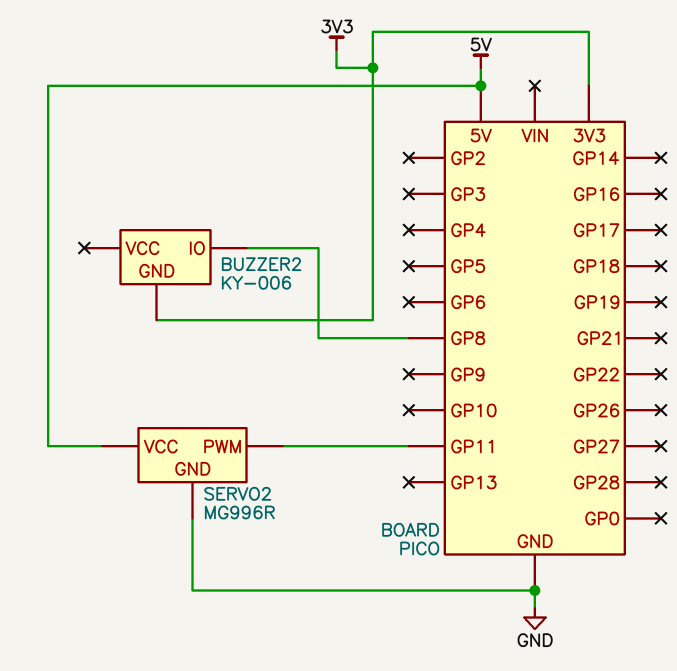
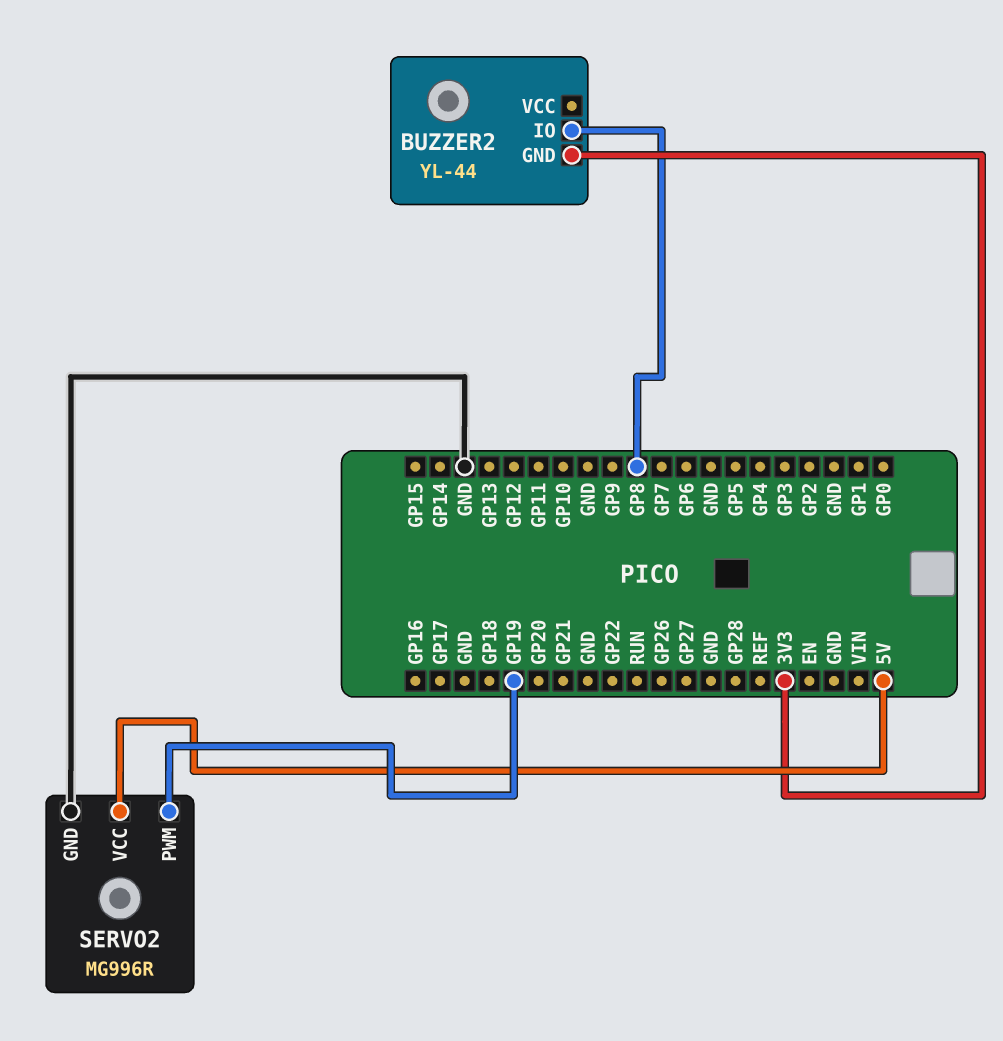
BUZZER2: KY-006 -> YL-44
SERVO2 pin PWM: GP11 -> GP19

